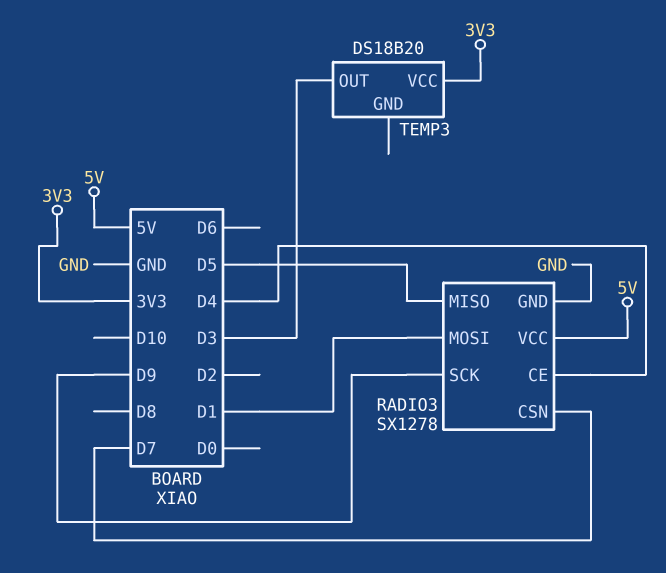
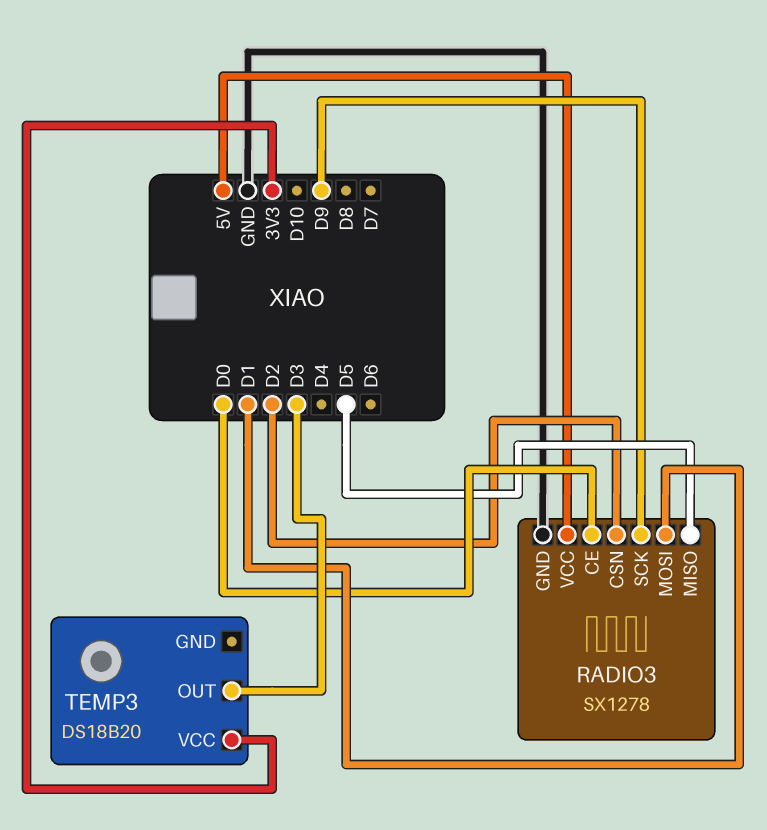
RADIO3 pin CE: D4 -> D0
RADIO3 pin CSN: D7 -> D2

